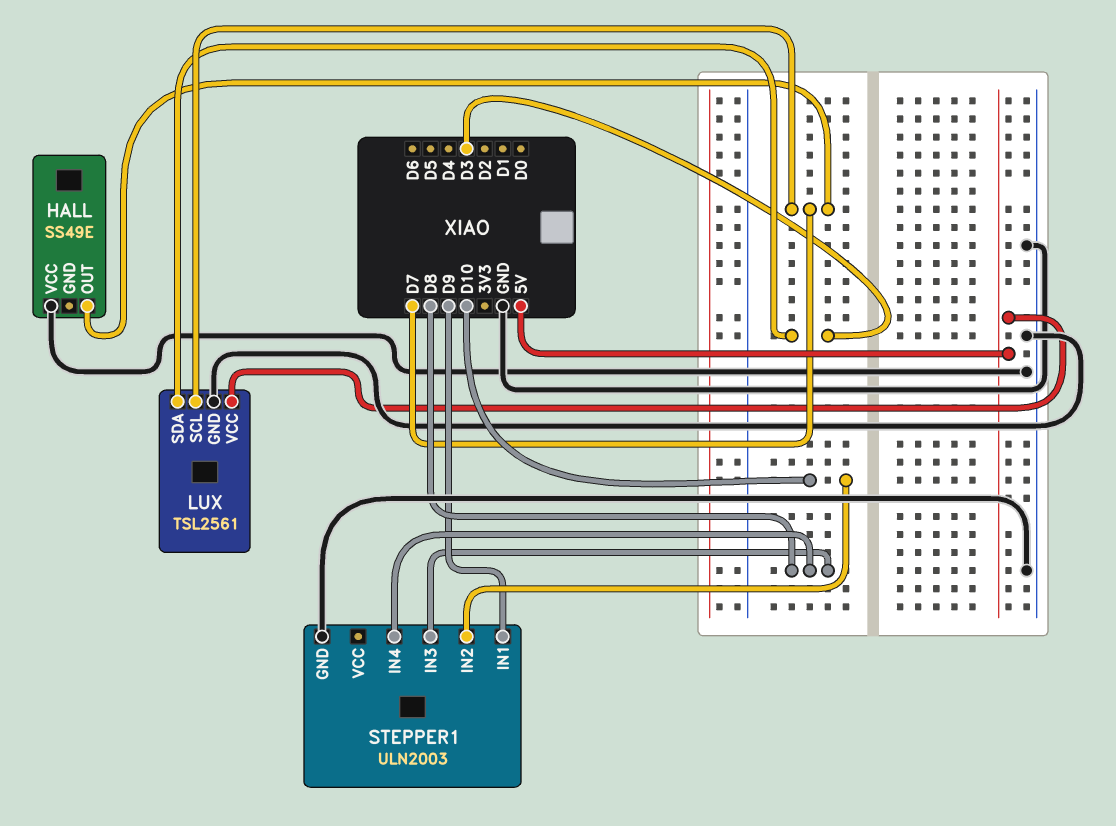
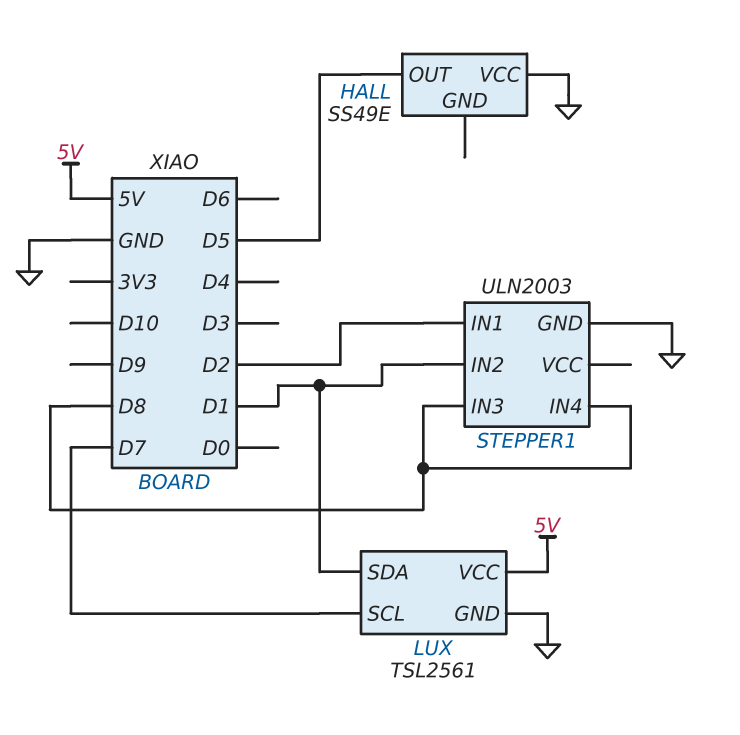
HALL pin OUT: D7 -> D5
LUX pin SDA: D3 -> D1
STEPPER1 pin IN1: D9 -> D2
STEPPER1 pin IN2: D10 -> D1

